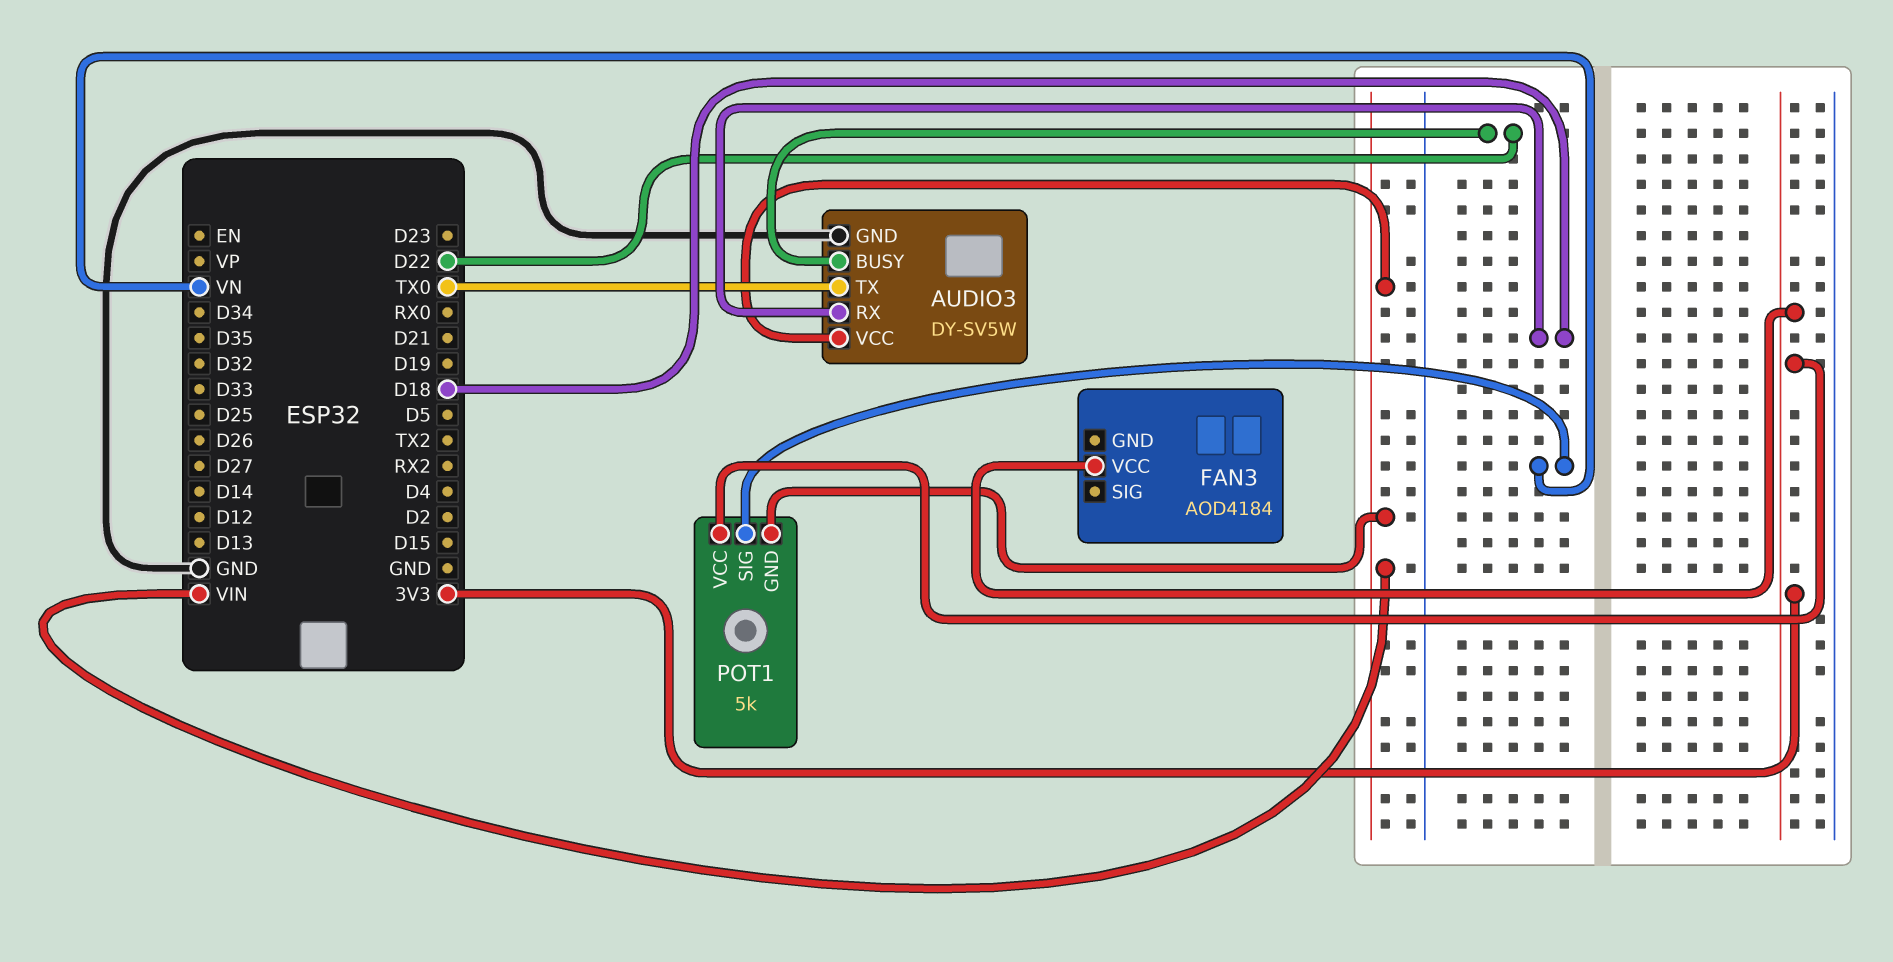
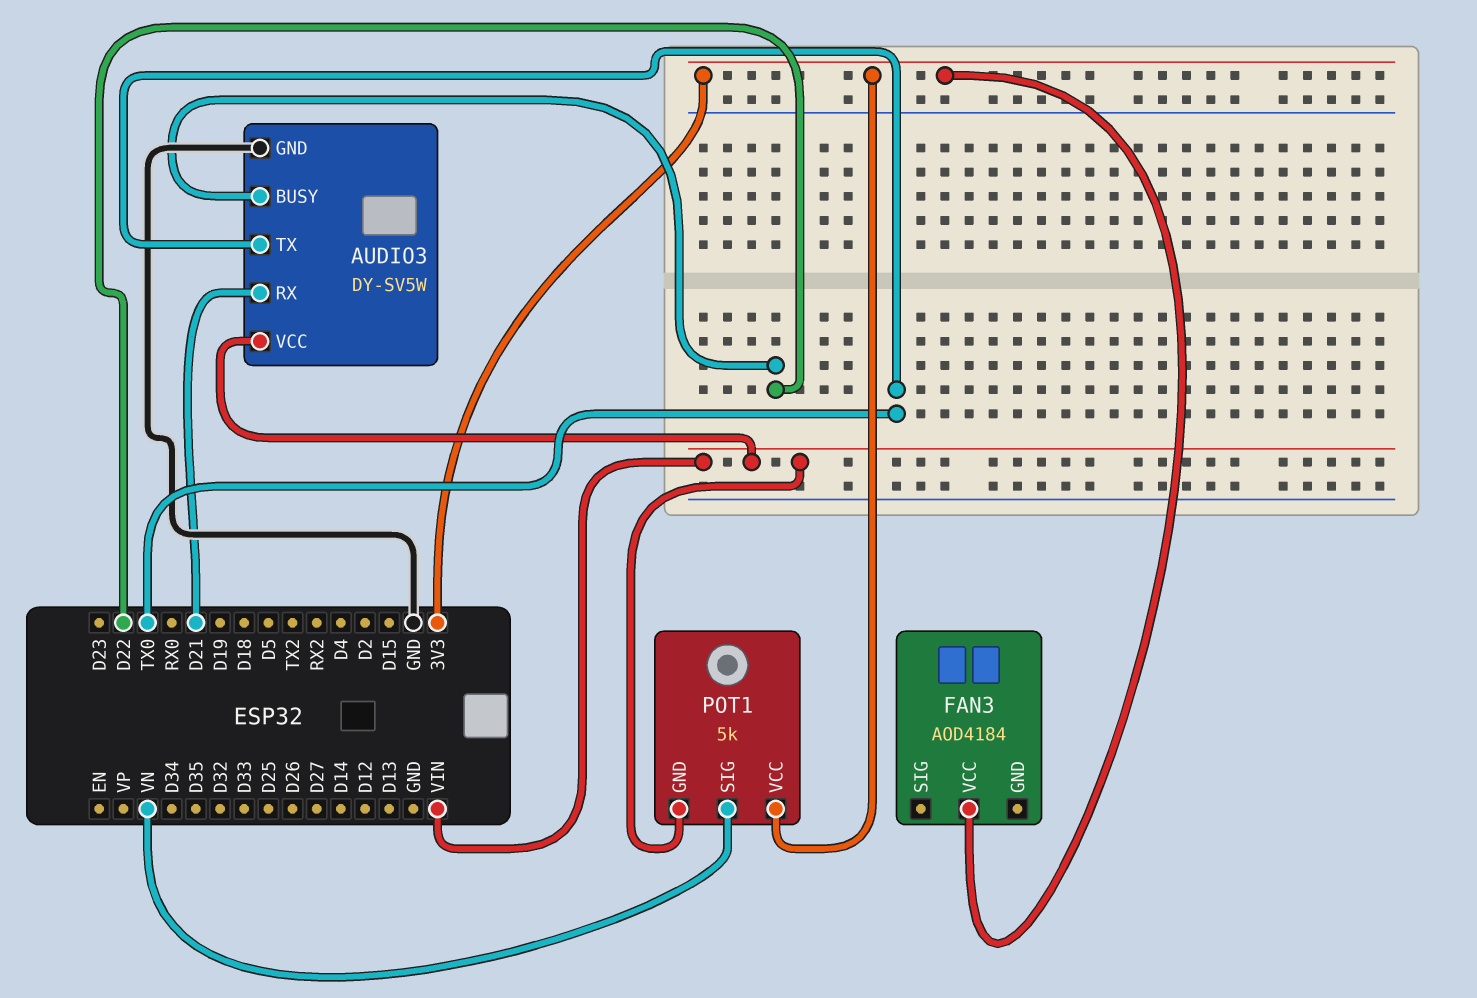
AUDIO3 pin RX: D18 -> D21

